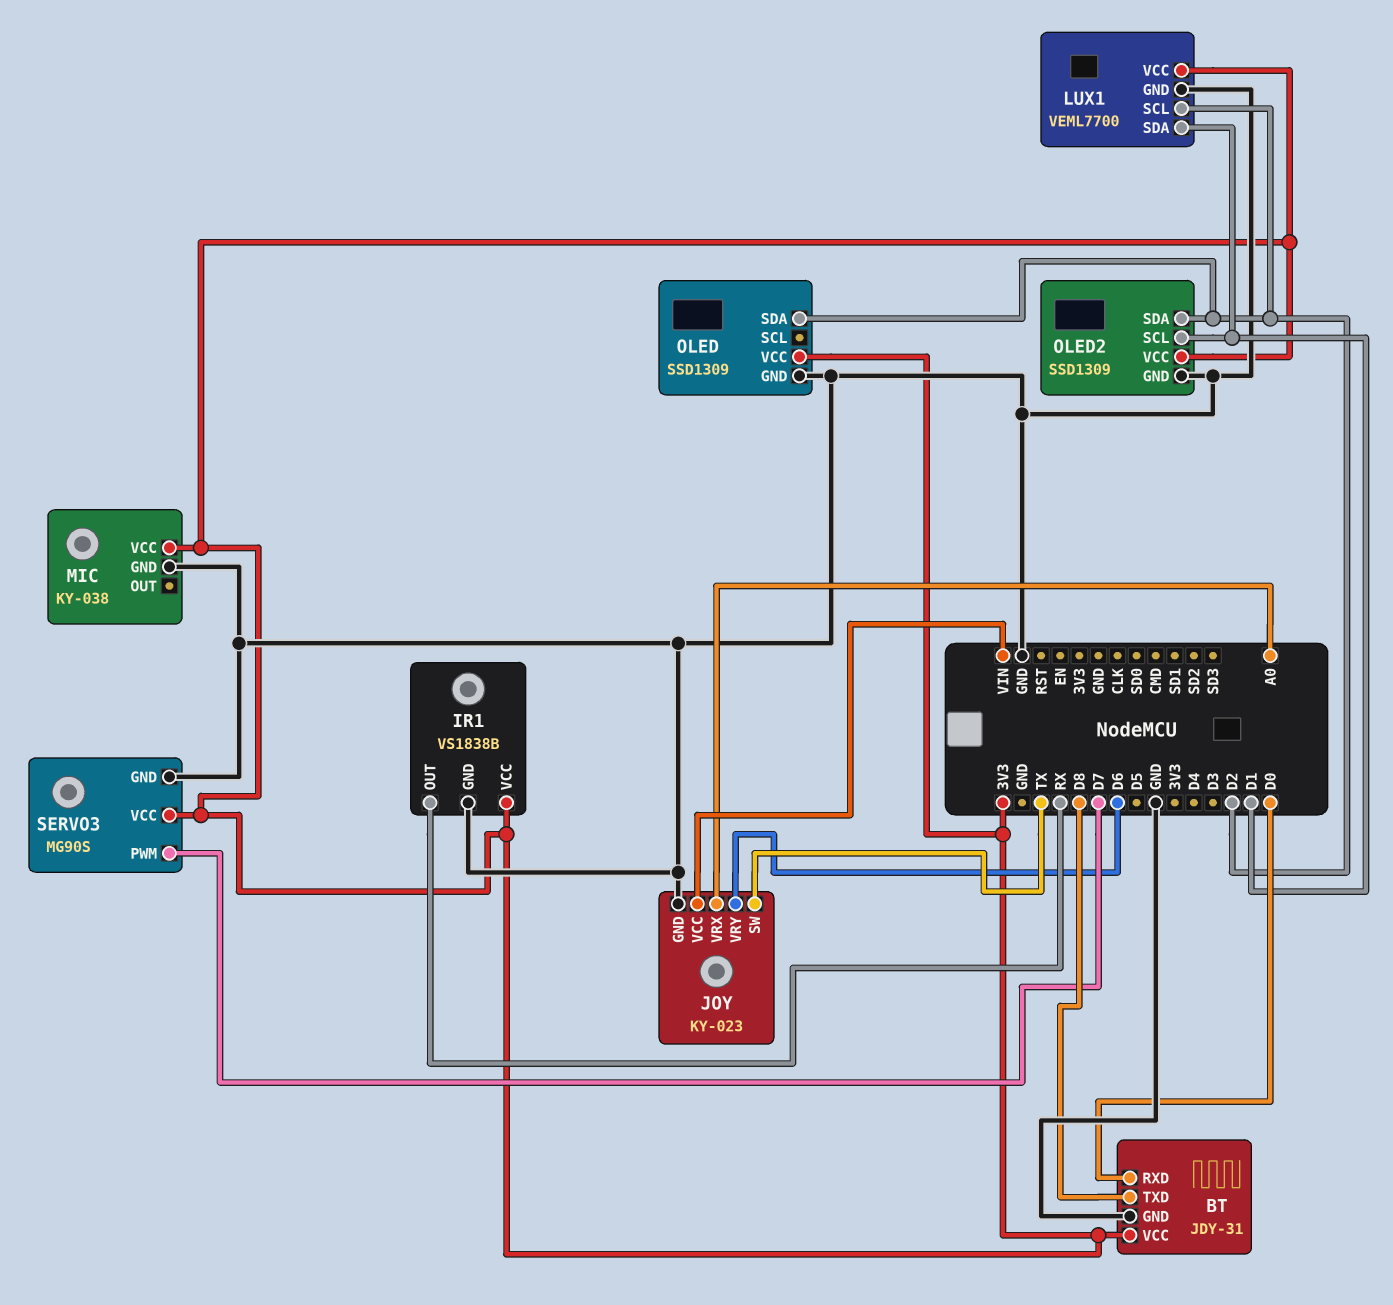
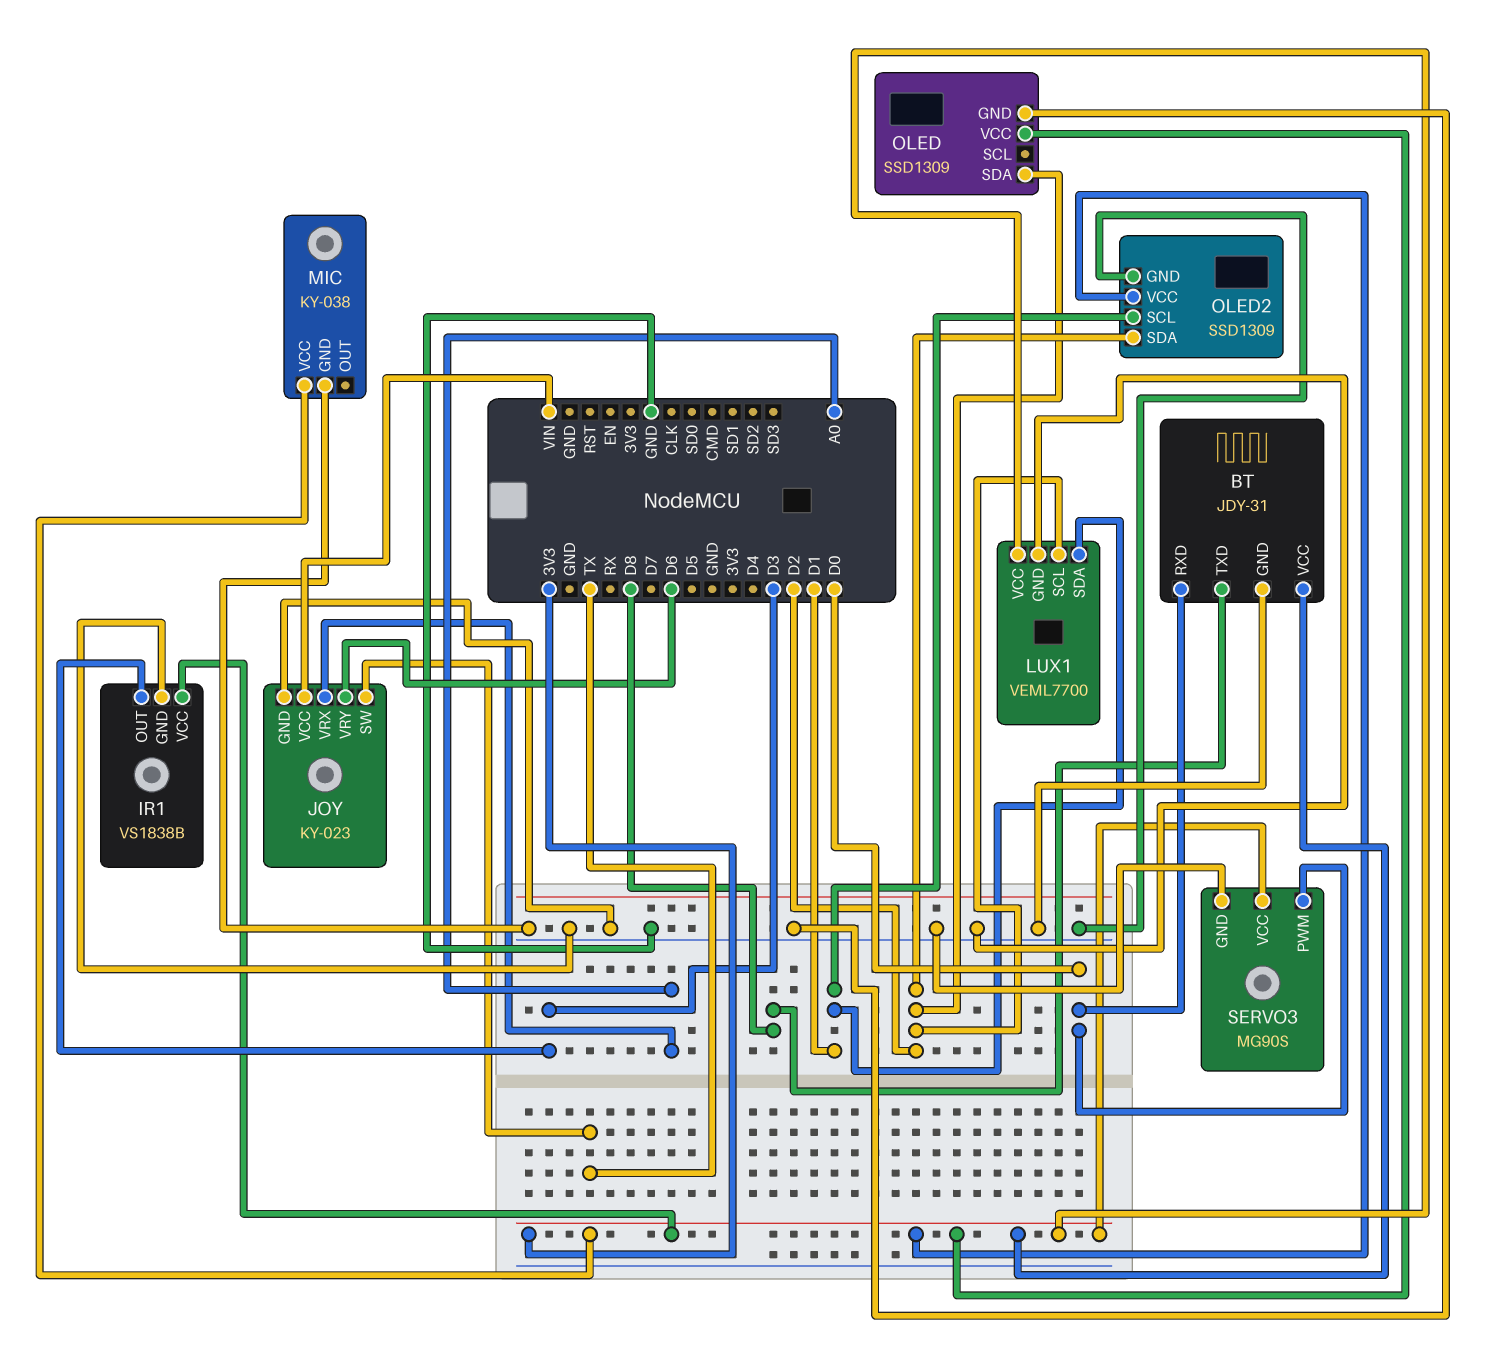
IR1 pin OUT: RX -> D3
SERVO3 pin PWM: D7 -> D0

